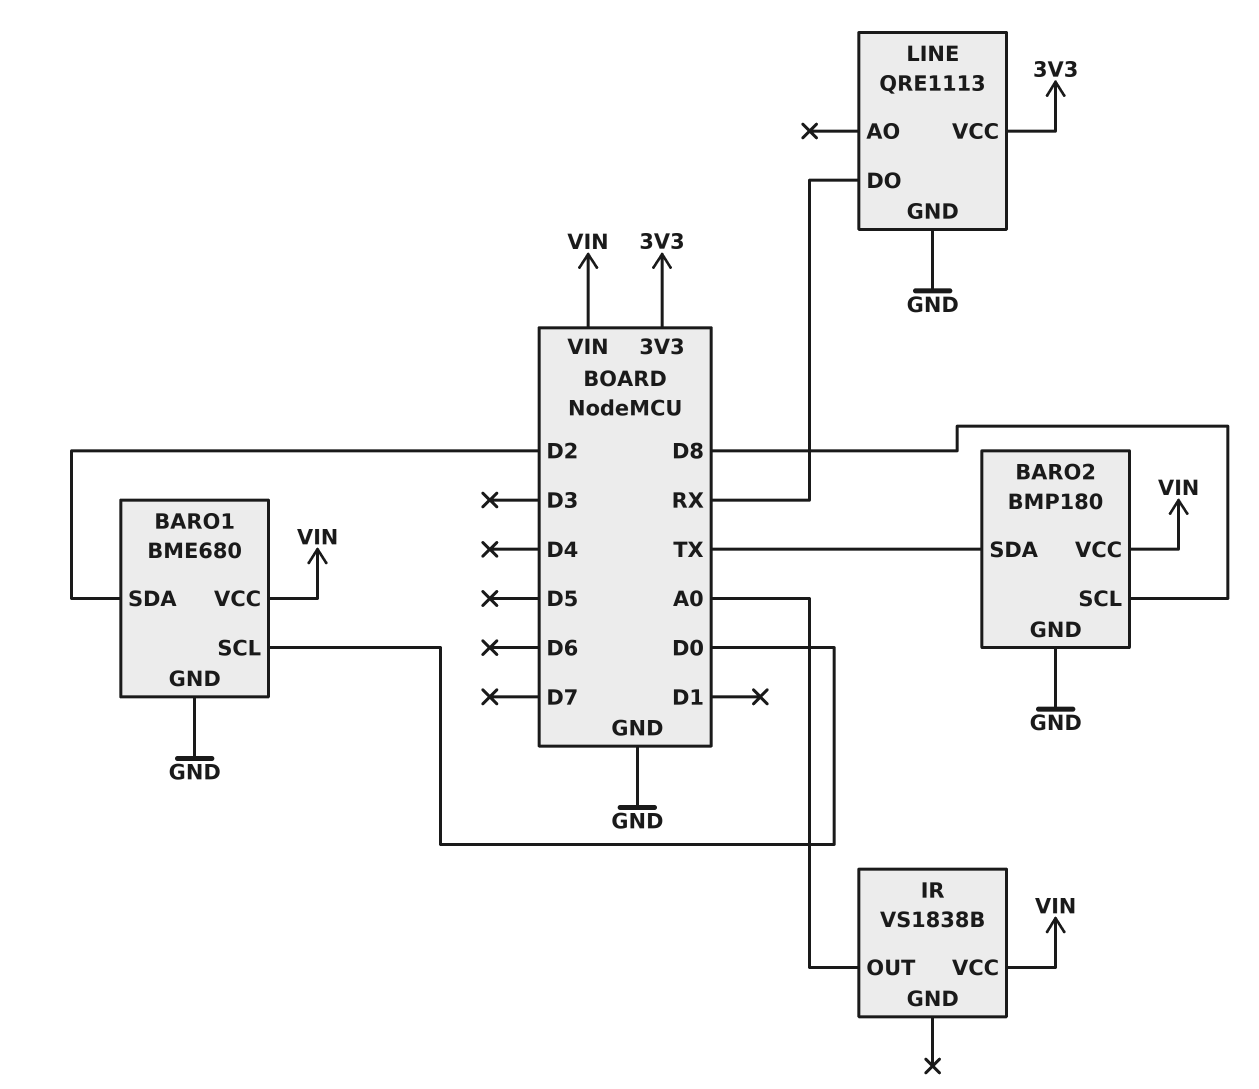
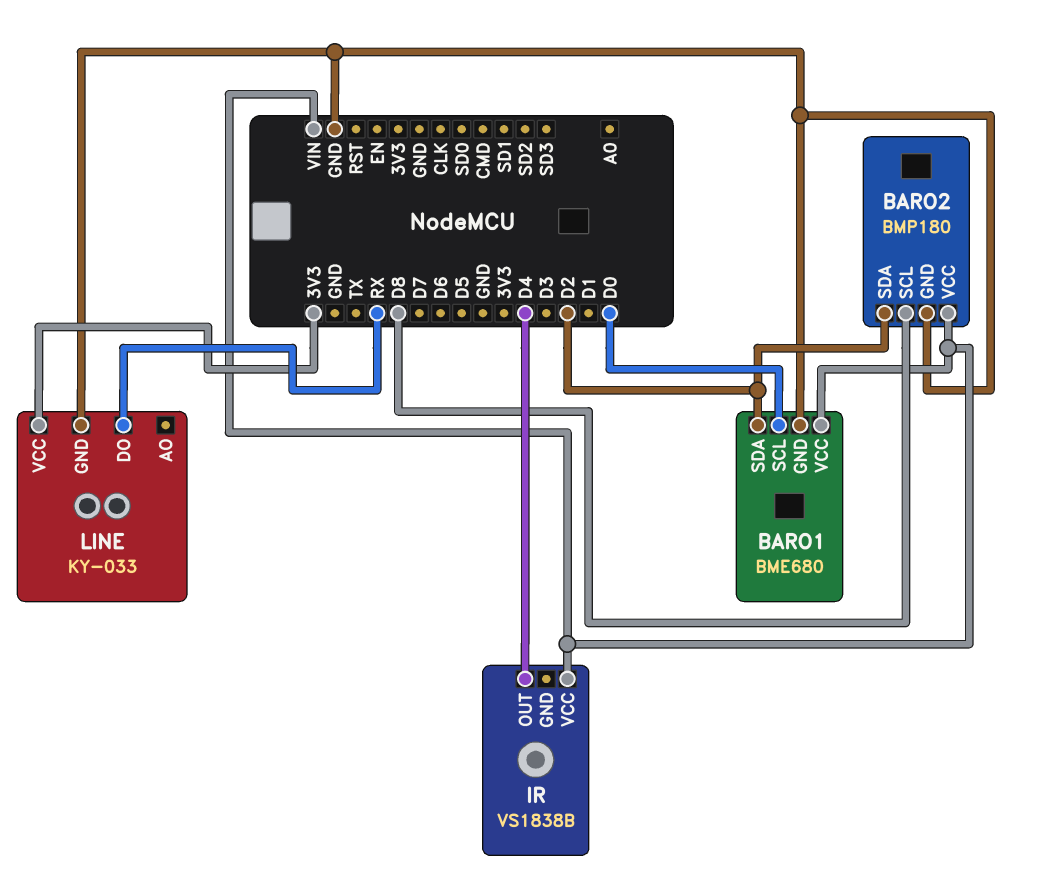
BARO2 pin SDA: TX -> D2
IR pin OUT: A0 -> D4
LINE: QRE1113 -> KY-033

